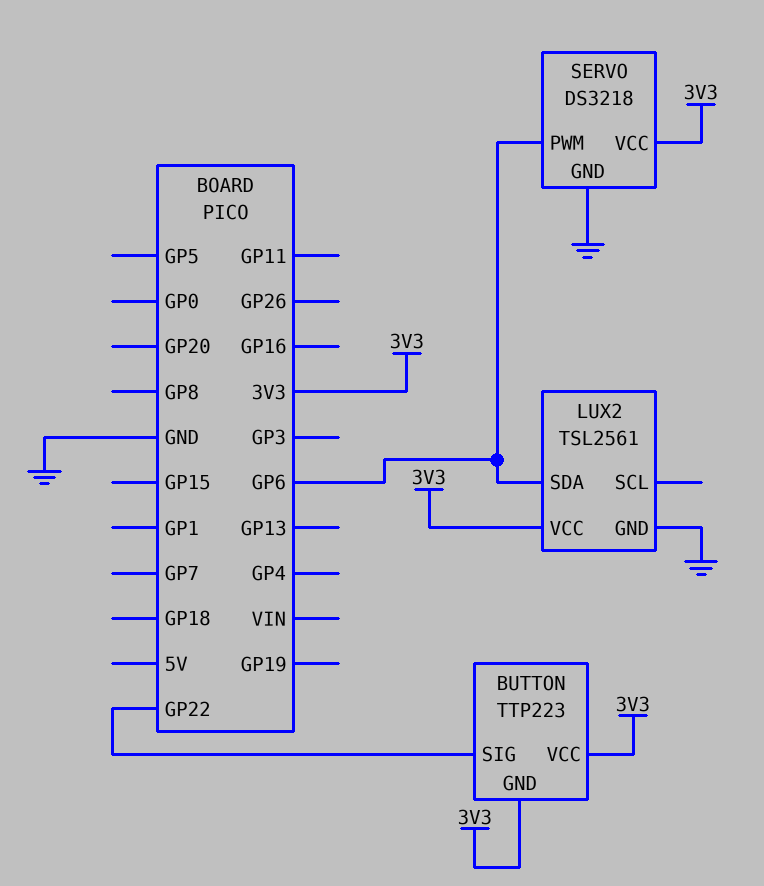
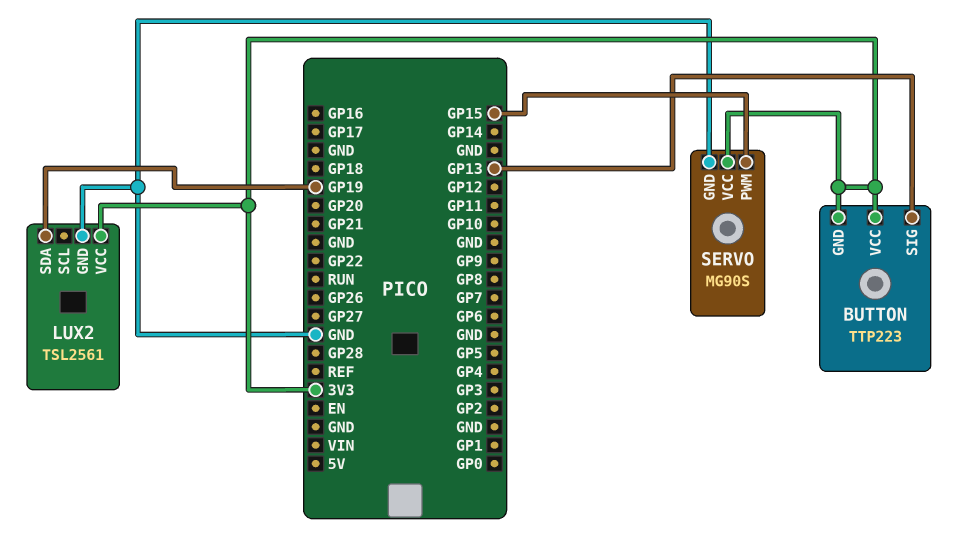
BUTTON pin SIG: GP22 -> GP13
LUX2 pin SDA: GP6 -> GP19
SERVO: DS3218 -> MG90S
SERVO pin PWM: GP6 -> GP15

